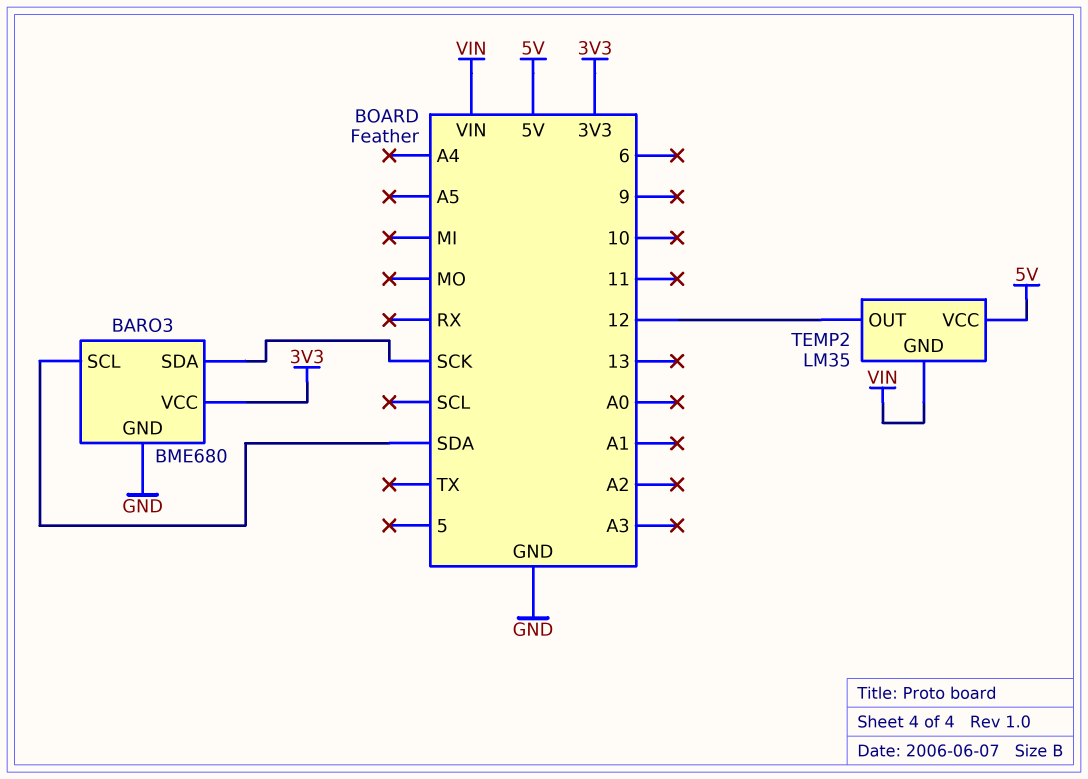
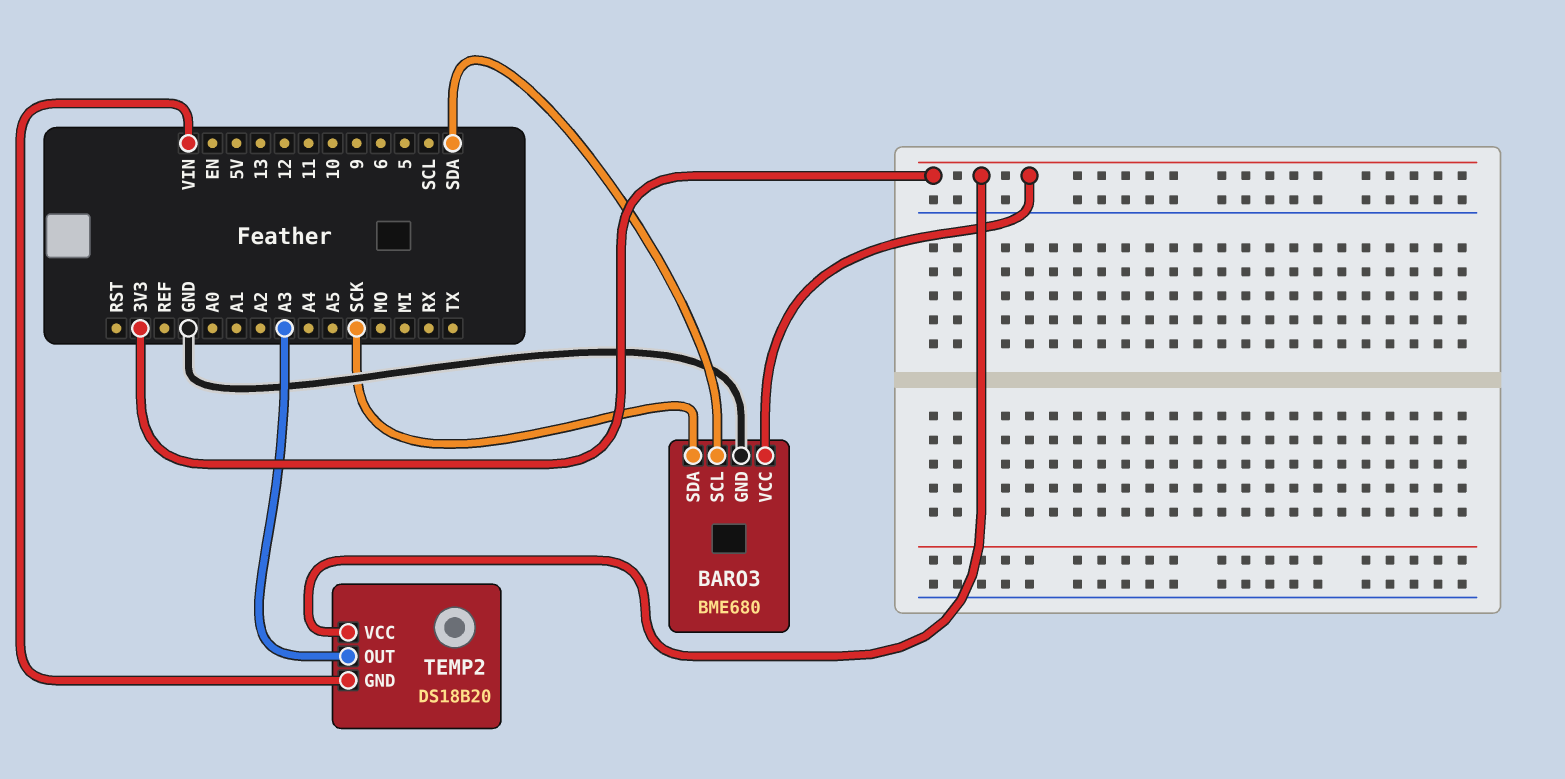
TEMP2: LM35 -> DS18B20
TEMP2 pin OUT: 12 -> A3
TEMP2 pin VCC: 5V -> 3V3

